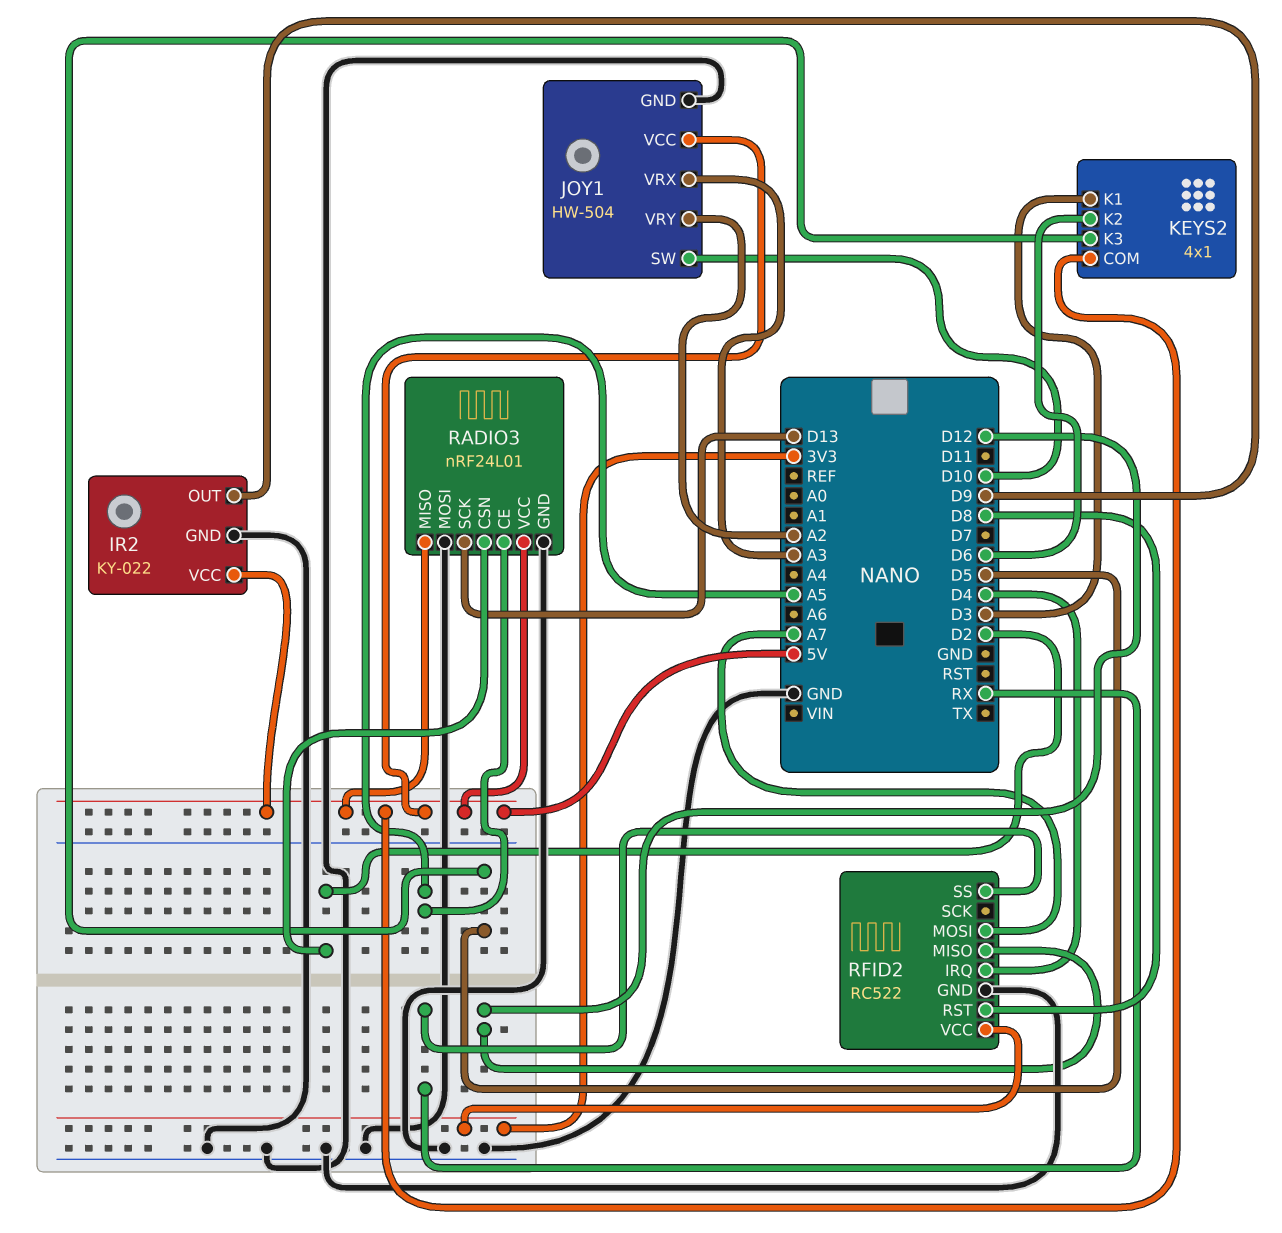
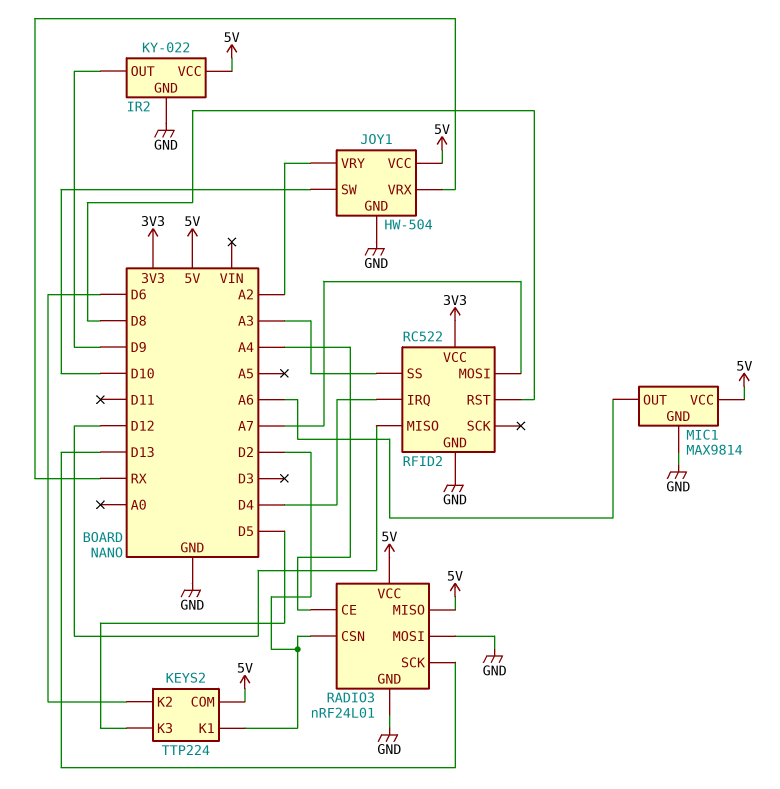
JOY1 pin VRX: A3 -> RX
KEYS2: 4x1 -> TTP224
KEYS2 pin K1: D3 -> D2
MIC1: none -> MAX9814
MIC1 pin GND: none -> GND
MIC1 pin OUT: none -> A6
MIC1 pin VCC: none -> 5V
RADIO3 pin CE: A5 -> A4
RFID2 pin SS: RX -> A3

